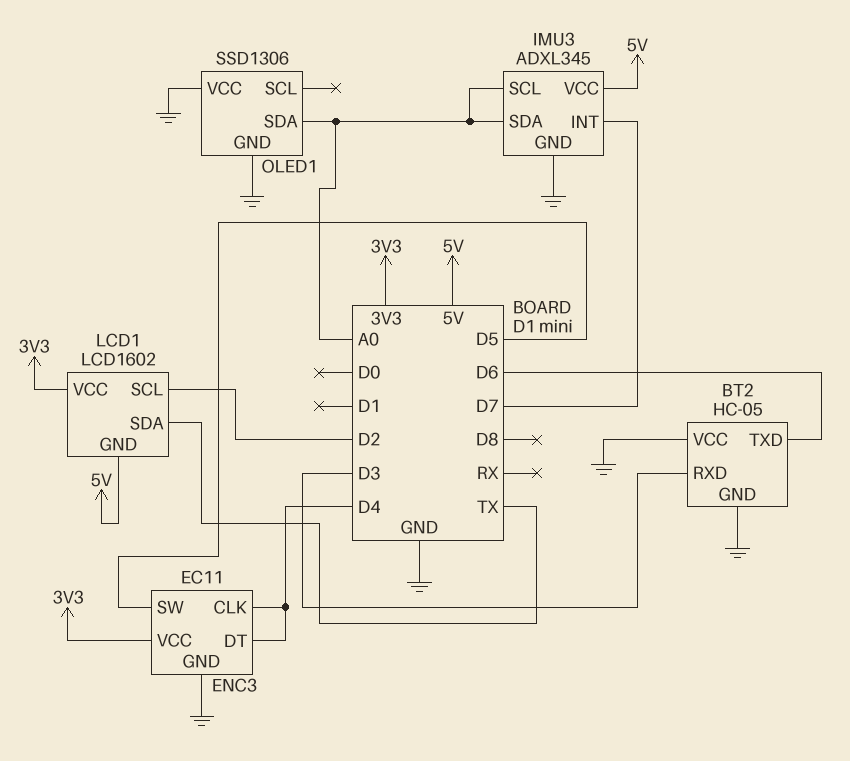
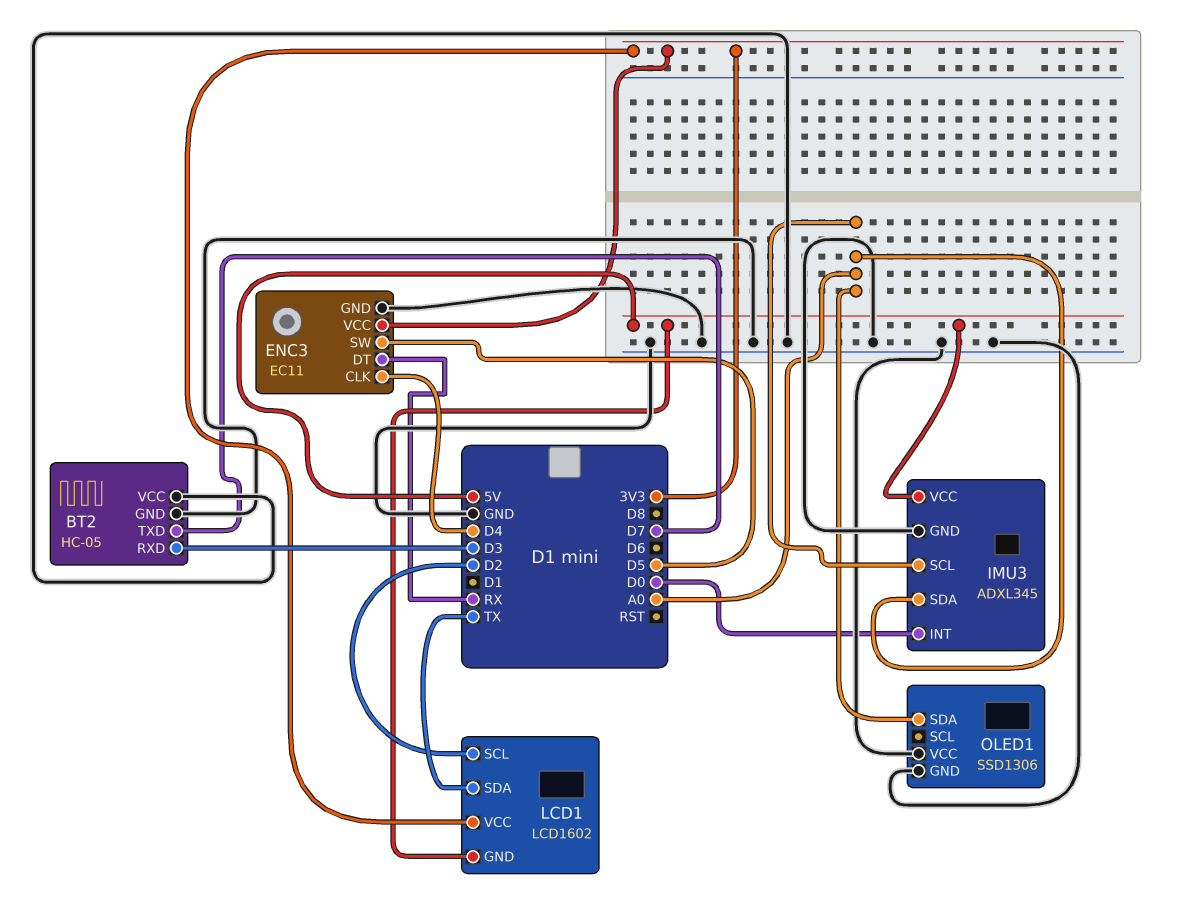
BT2 pin TXD: D6 -> D7
ENC3 pin DT: D4 -> RX
IMU3 pin INT: D7 -> D0

